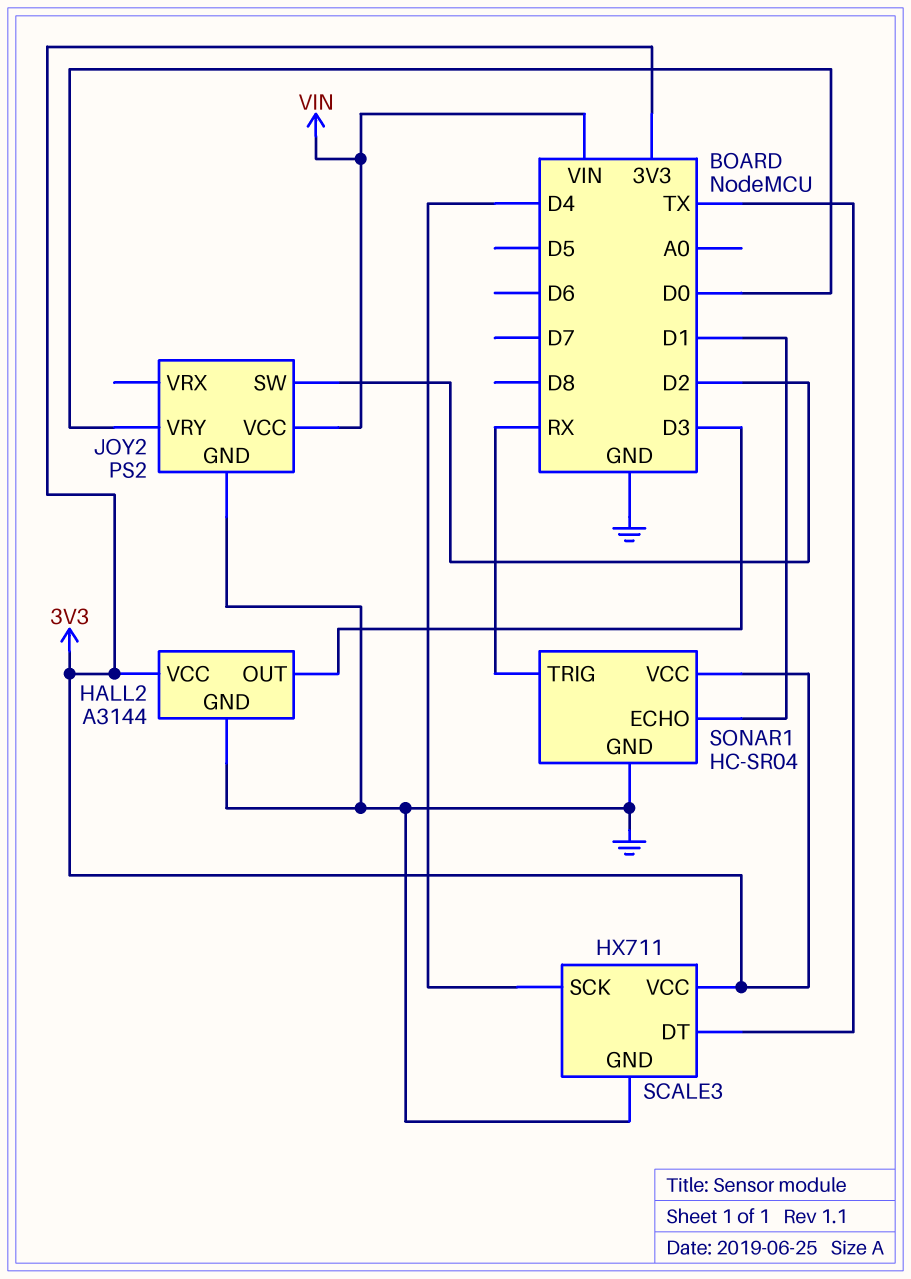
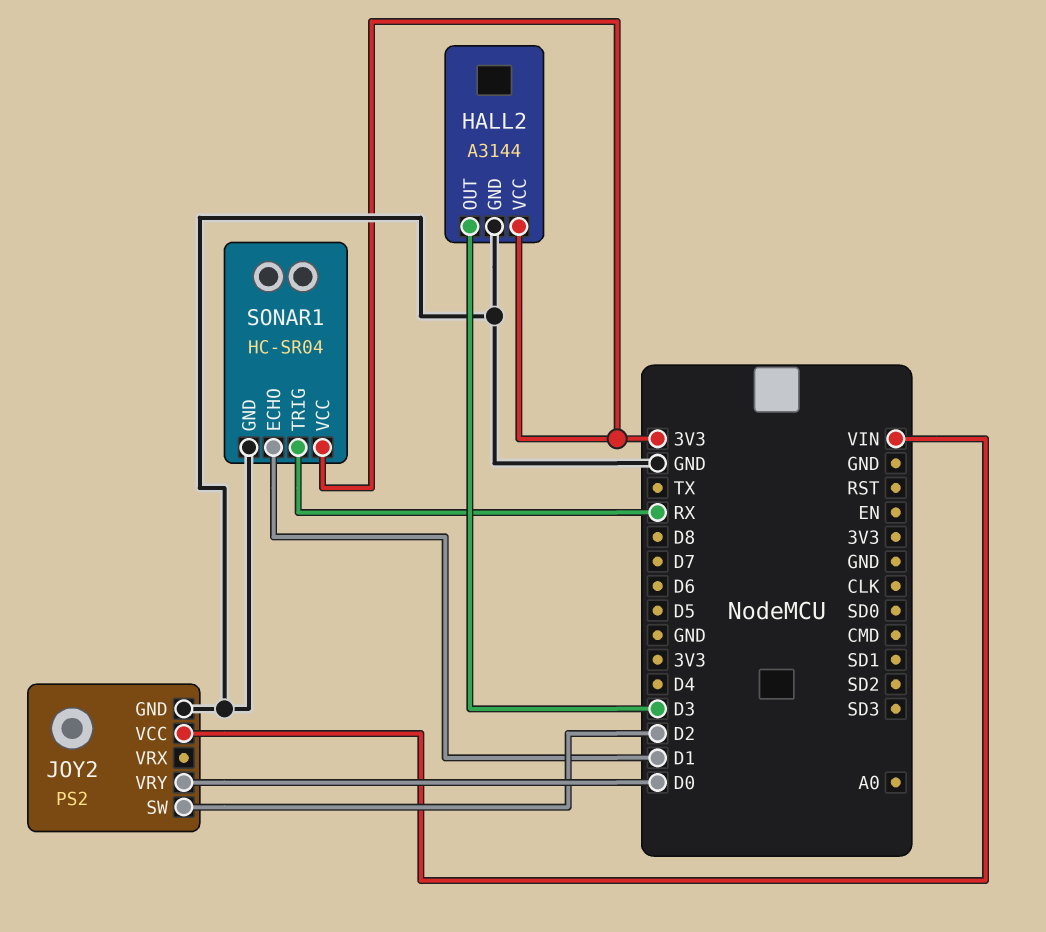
SCALE3: HX711 -> none
SCALE3 pin DT: TX -> none
SCALE3 pin GND: GND -> none
SCALE3 pin SCK: D4 -> none
SCALE3 pin VCC: 3V3 -> none

